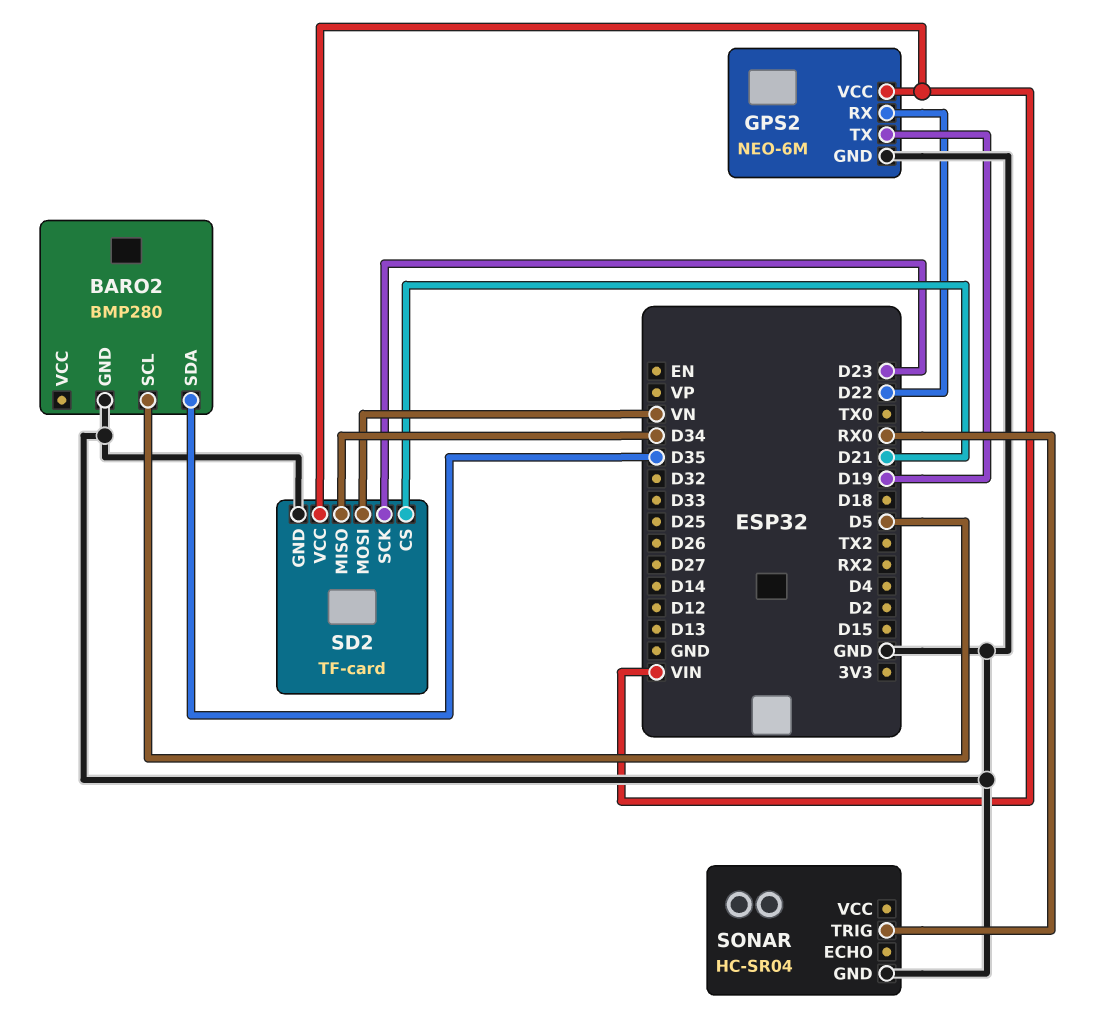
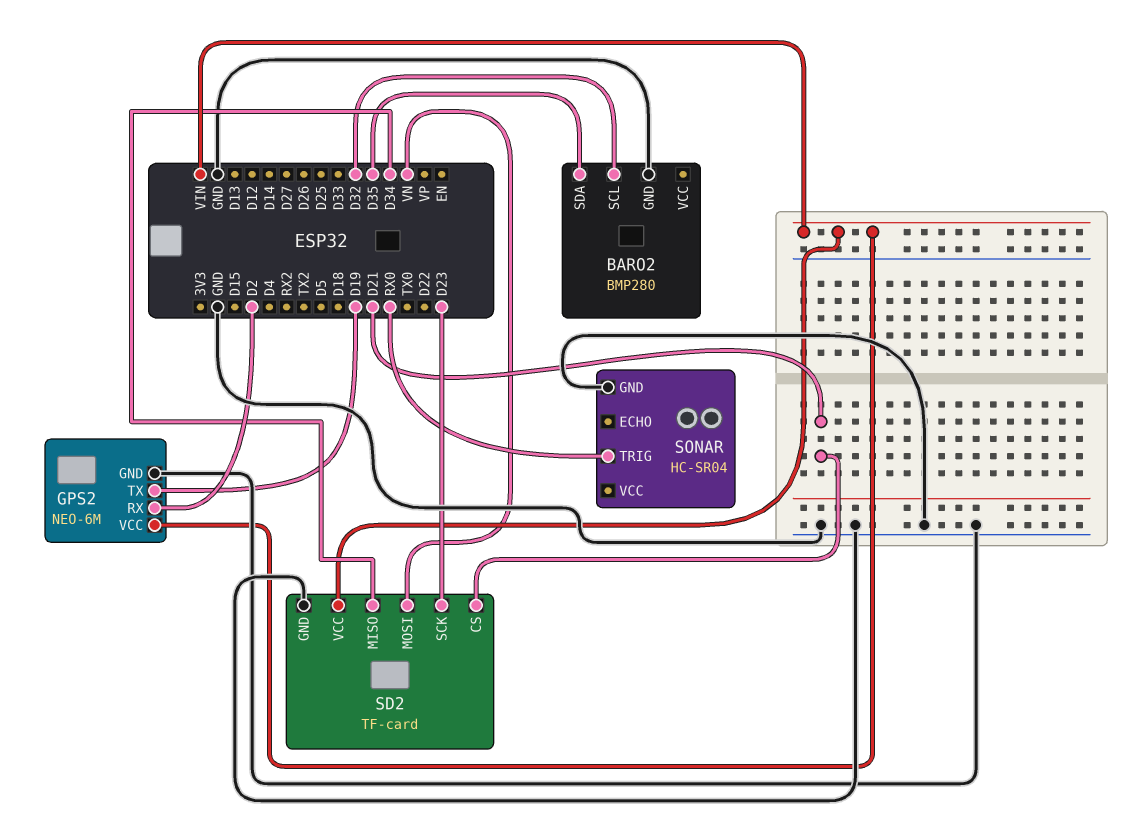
BARO2 pin SCL: D5 -> D32
GPS2 pin RX: D22 -> D2

